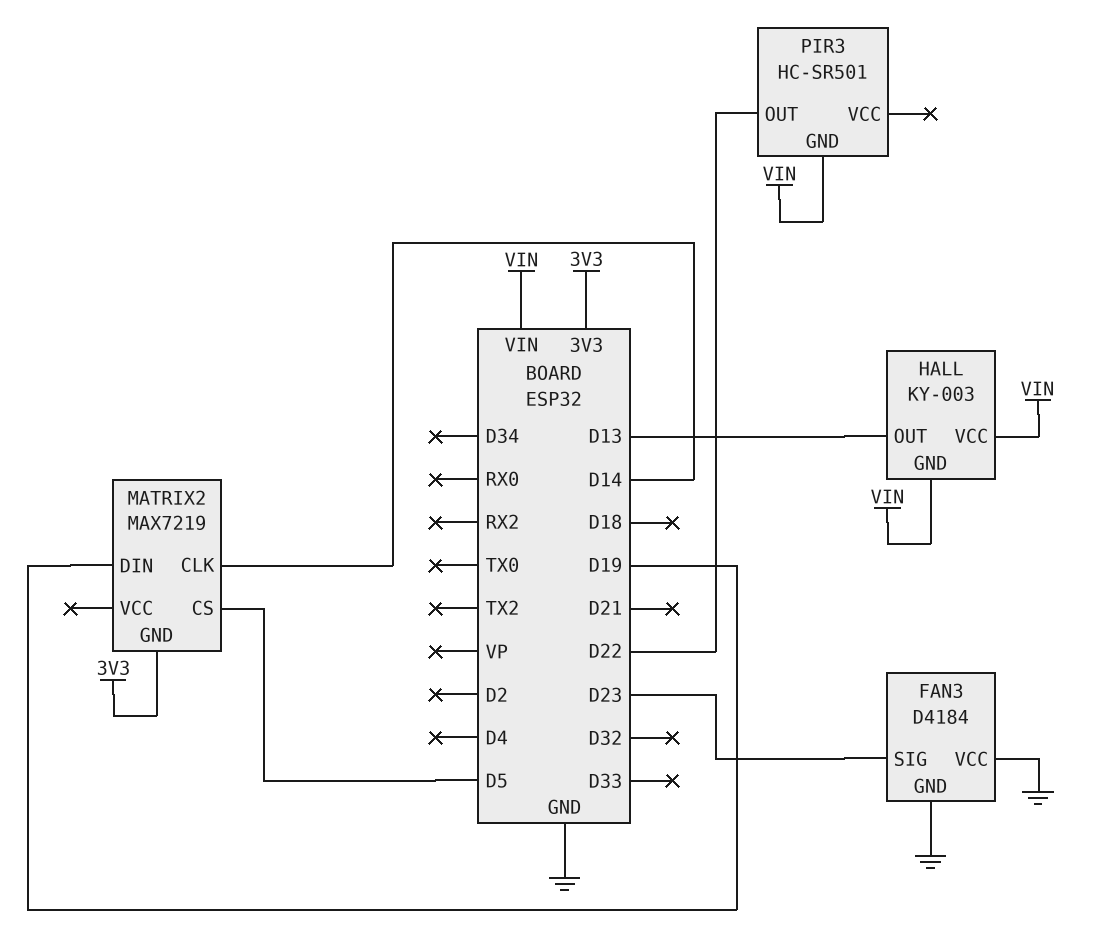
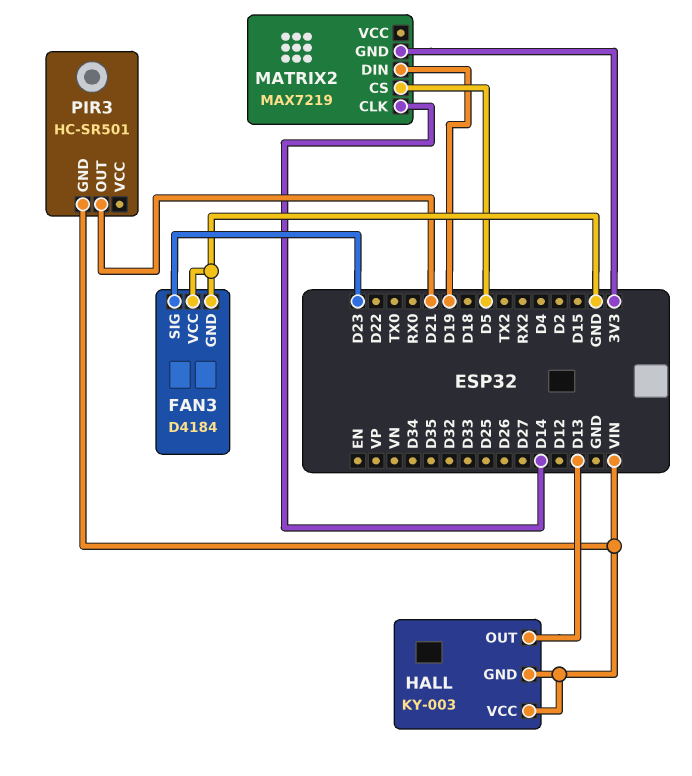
PIR3 pin OUT: D22 -> D21

